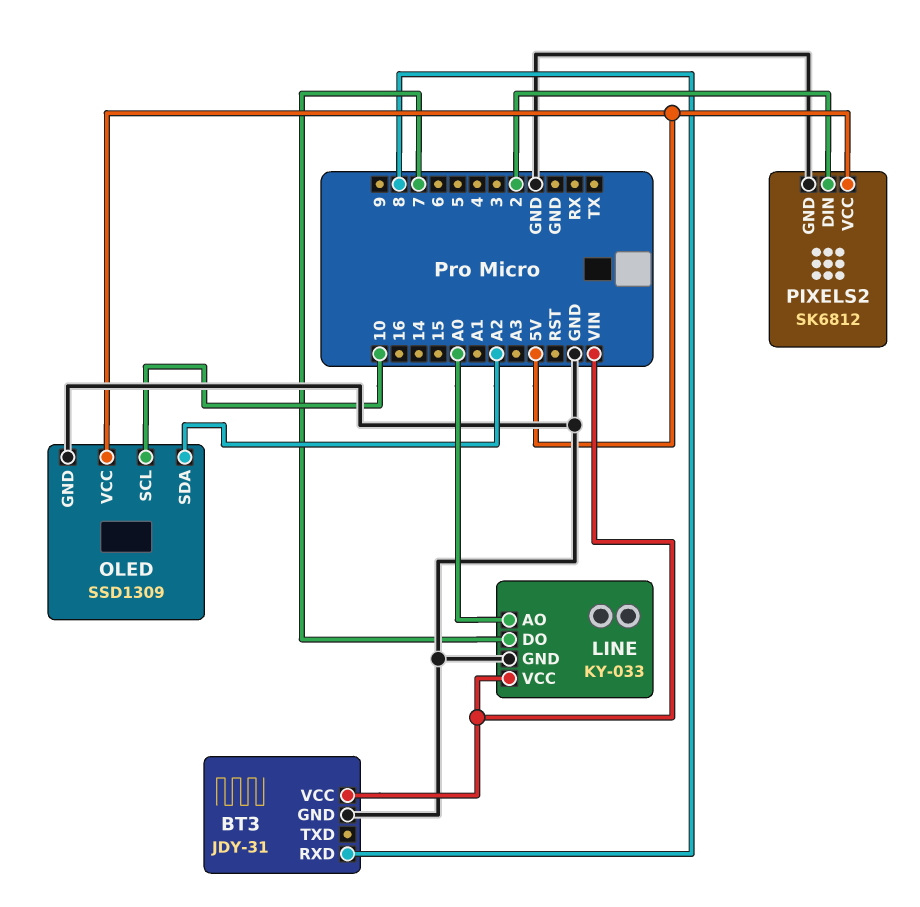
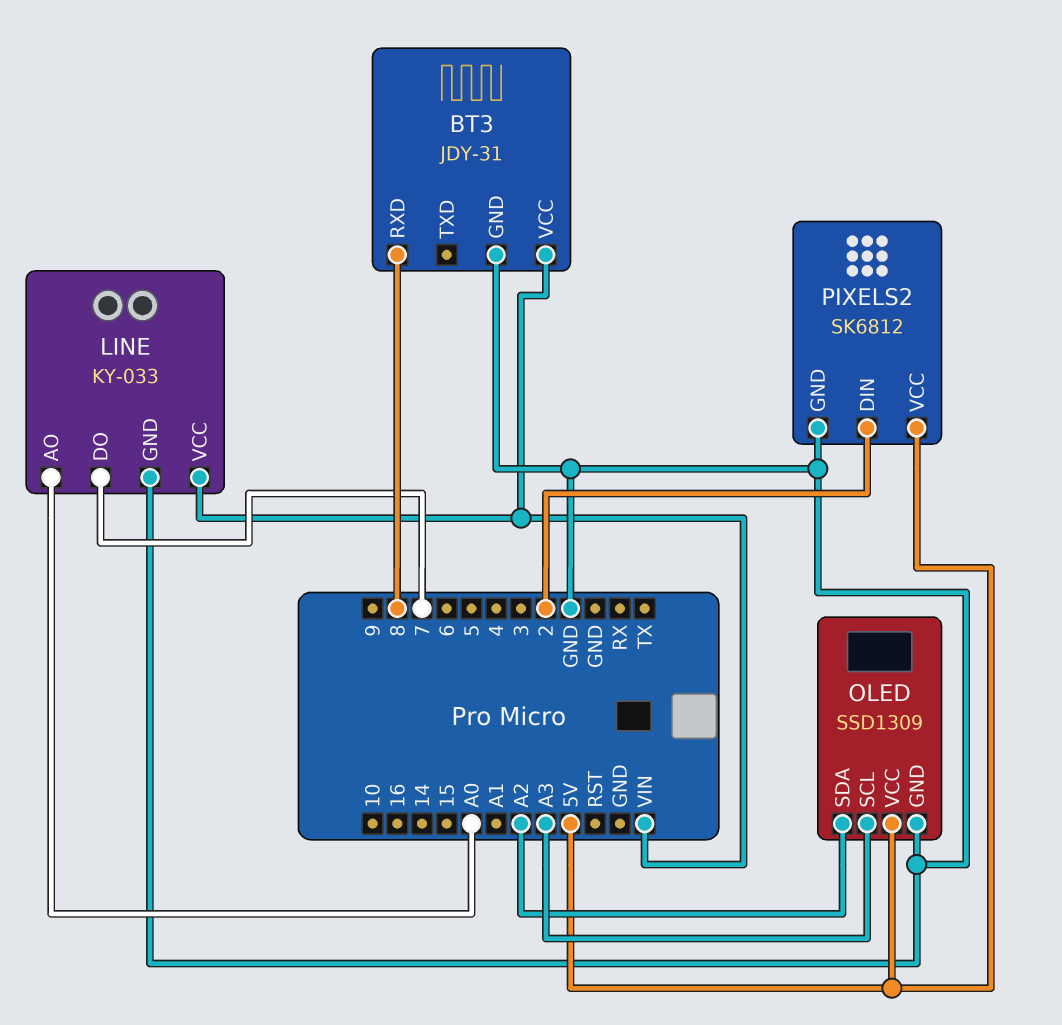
OLED pin SCL: 10 -> A3

